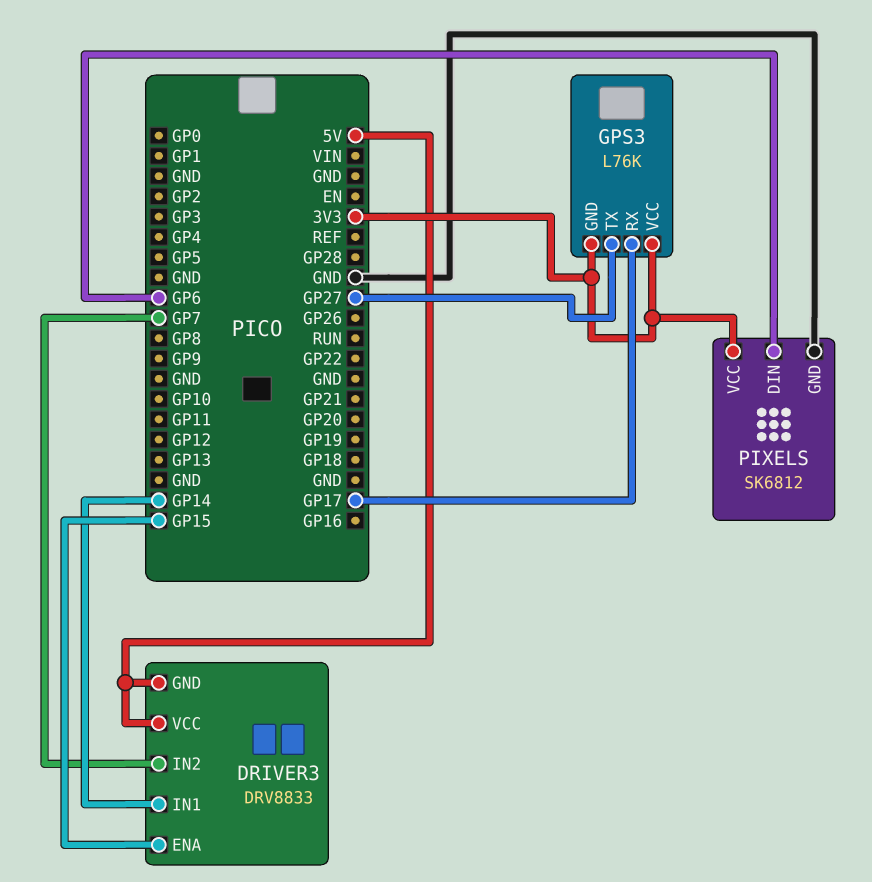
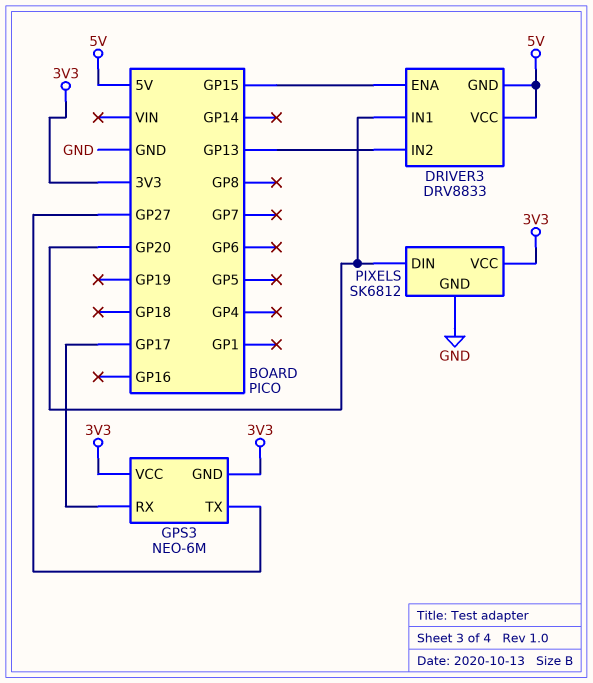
DRIVER3 pin IN1: GP14 -> GP20
DRIVER3 pin IN2: GP7 -> GP13
GPS3: L76K -> NEO-6M
PIXELS pin DIN: GP6 -> GP20

